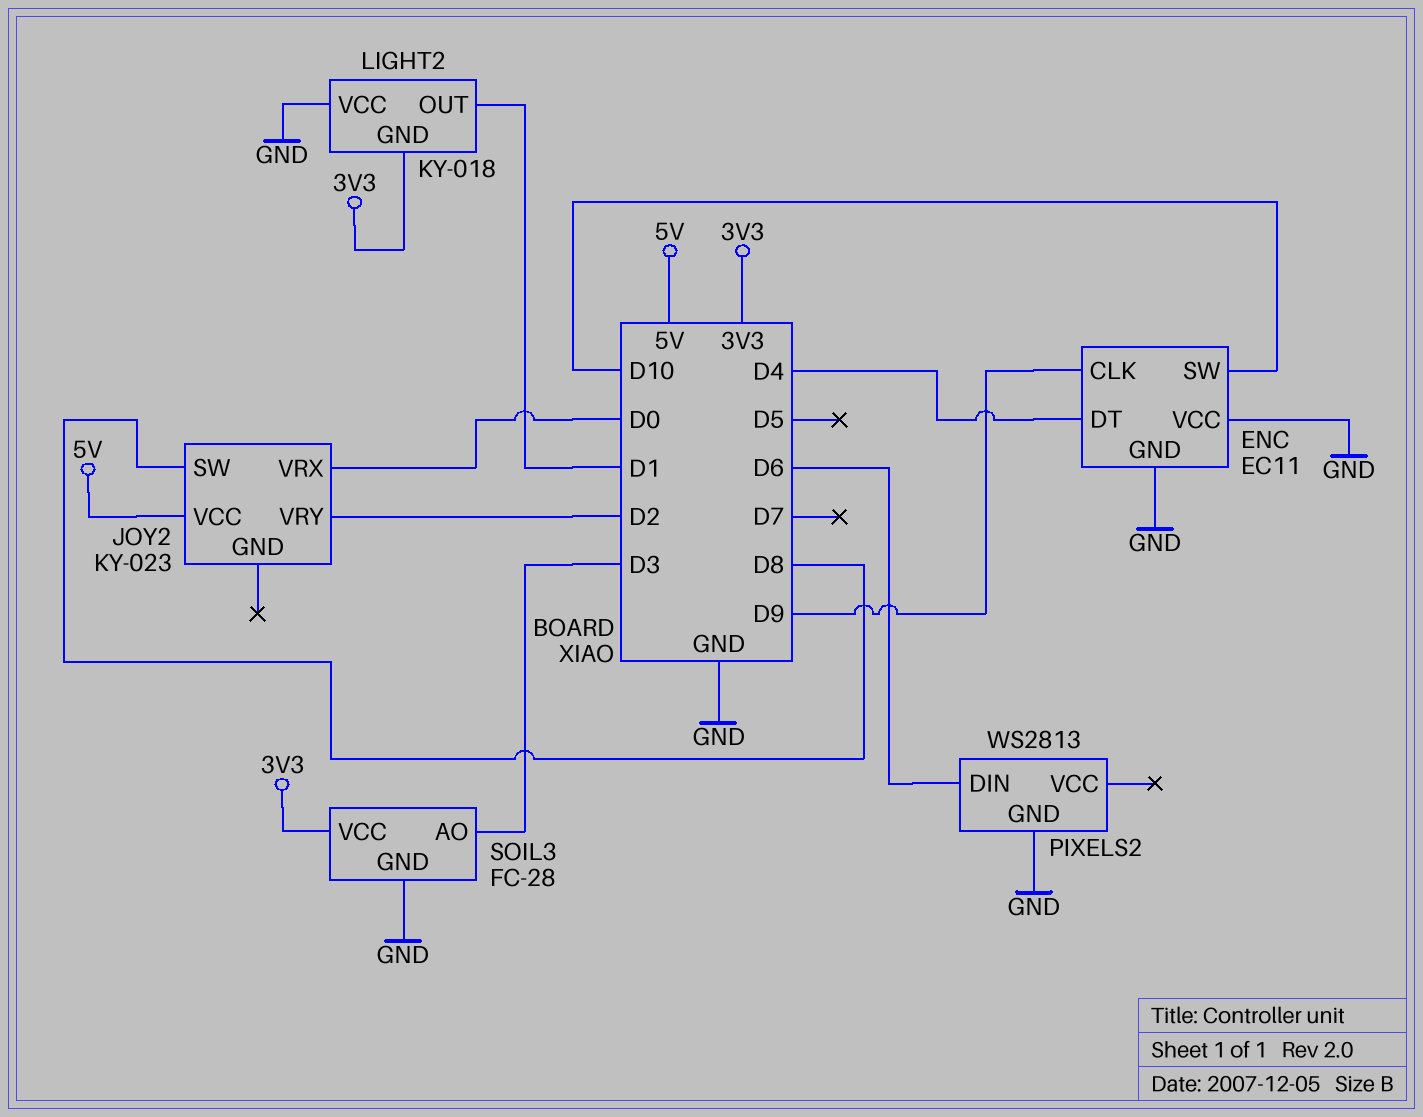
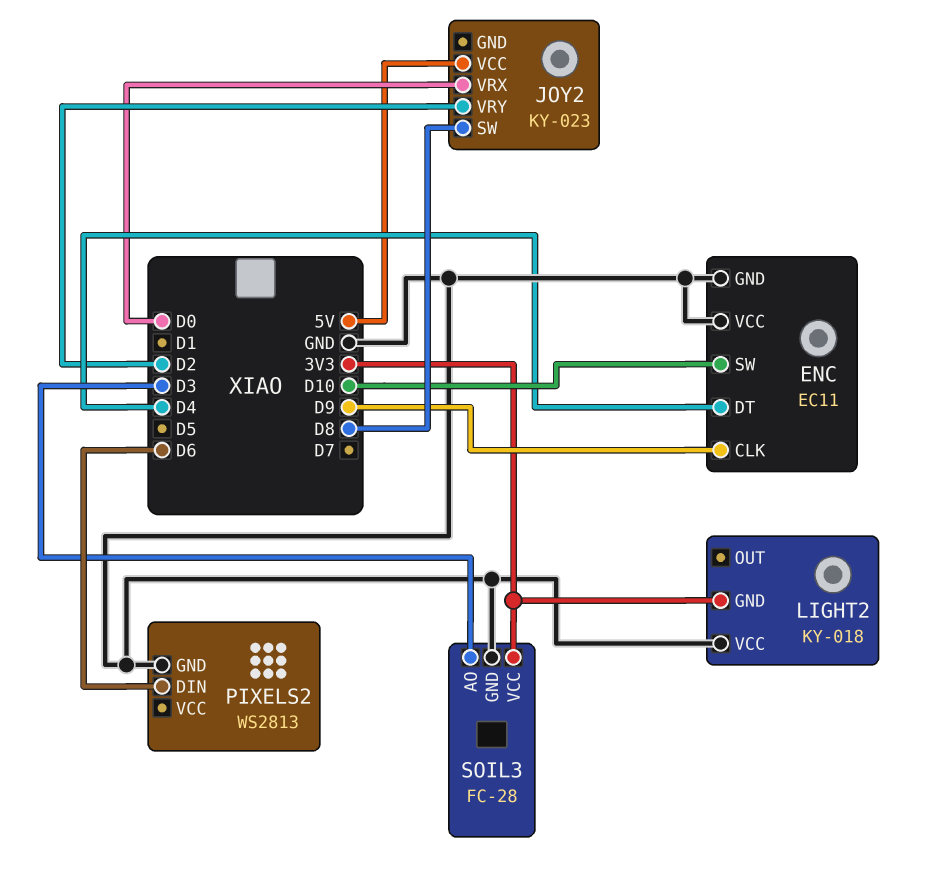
LIGHT2 pin OUT: D1 -> none

